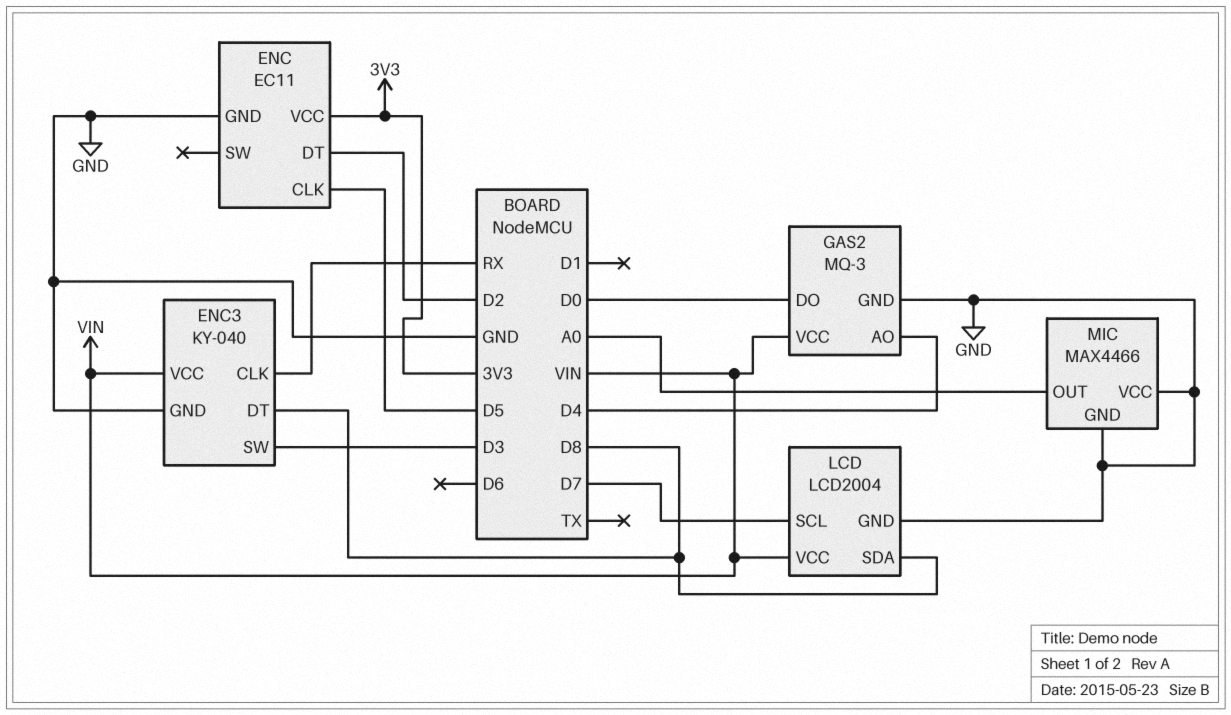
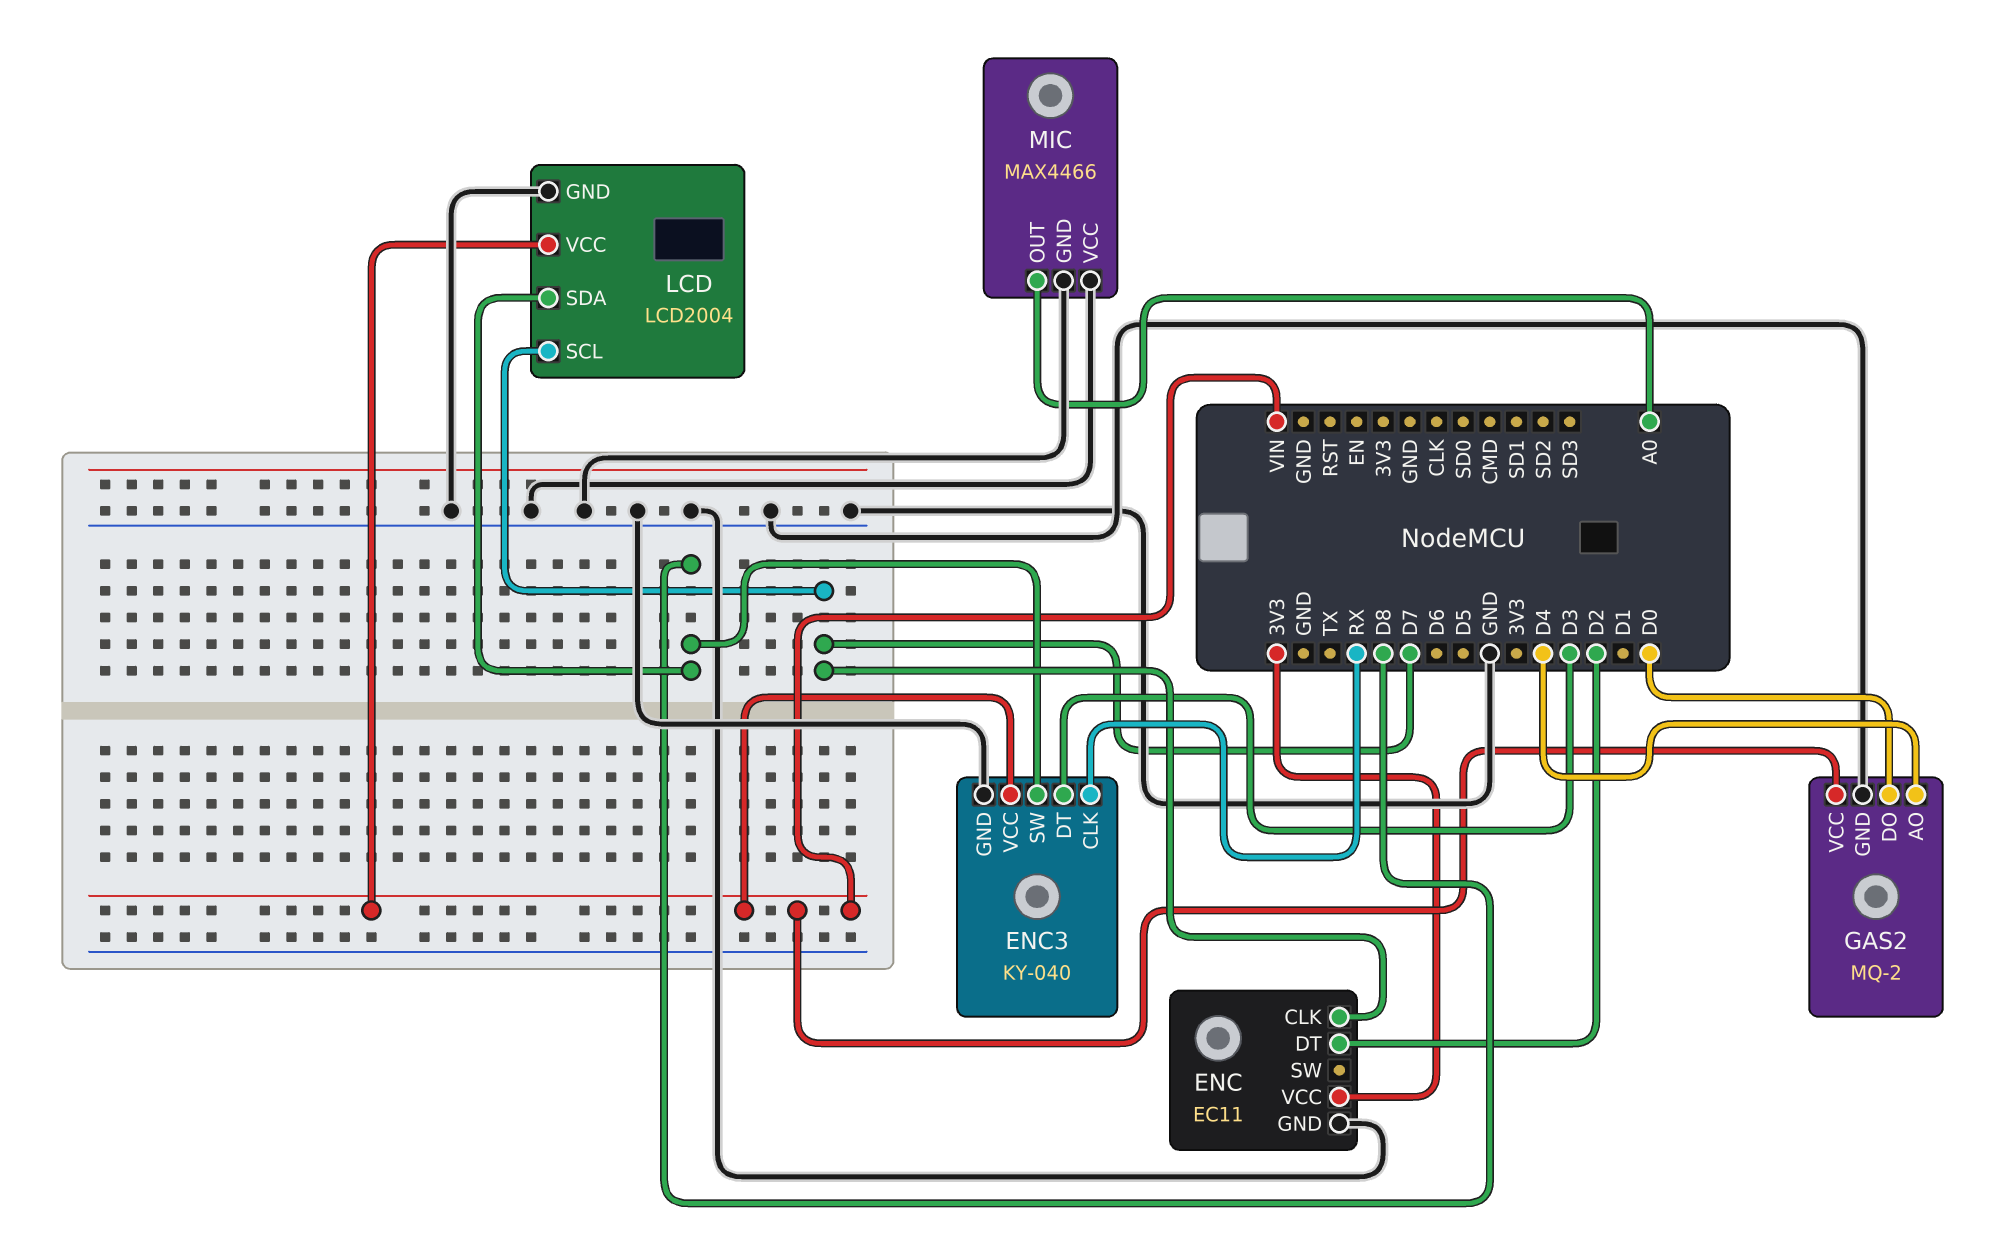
ENC pin CLK: D5 -> D7
ENC3 pin DT: D8 -> D3
ENC3 pin SW: D3 -> D8
GAS2: MQ-3 -> MQ-2

